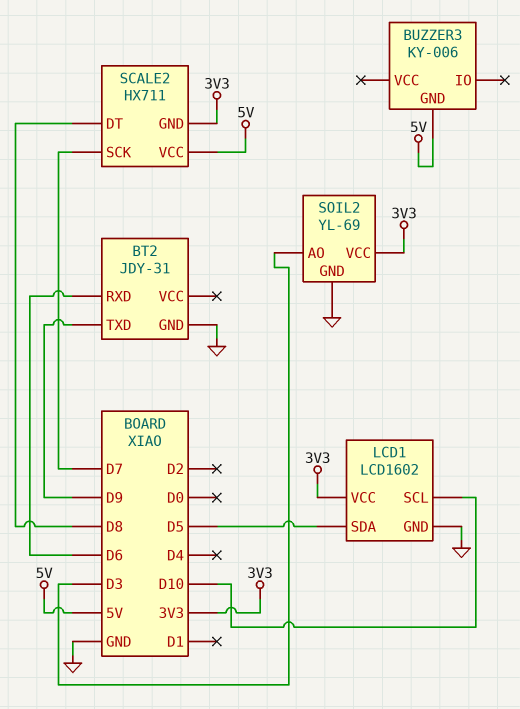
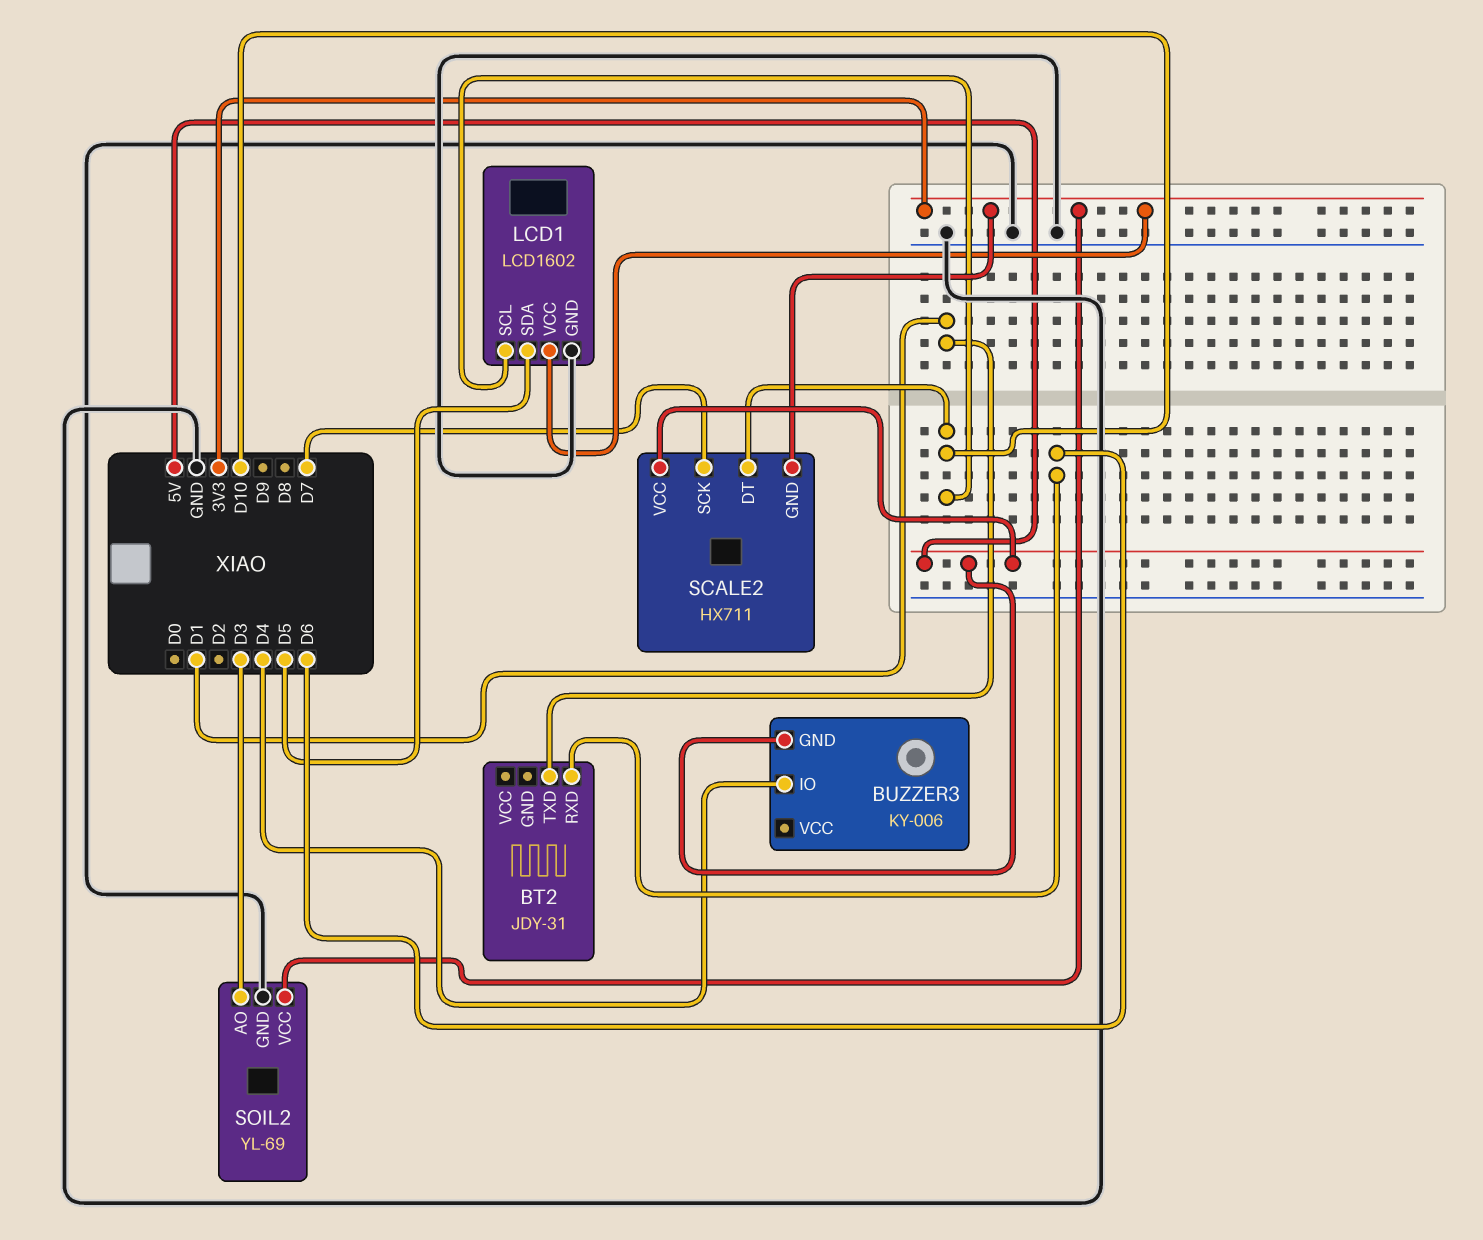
BT2 pin GND: GND -> none
BT2 pin TXD: D9 -> D1
BUZZER3 pin IO: none -> D4
SCALE2 pin DT: D8 -> D10

